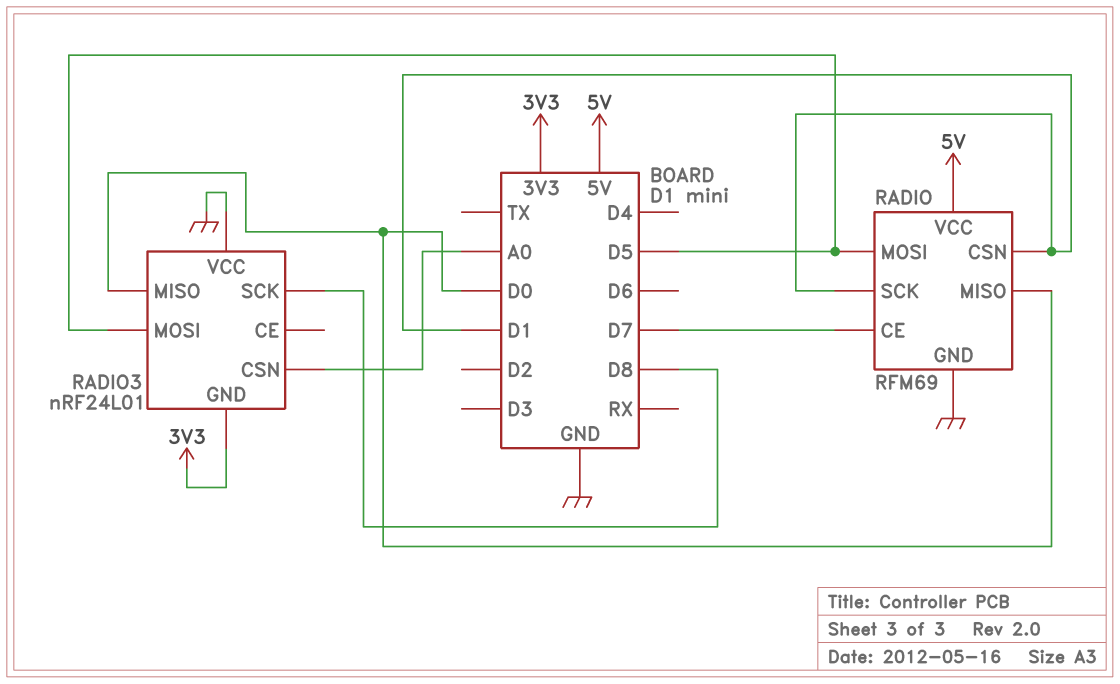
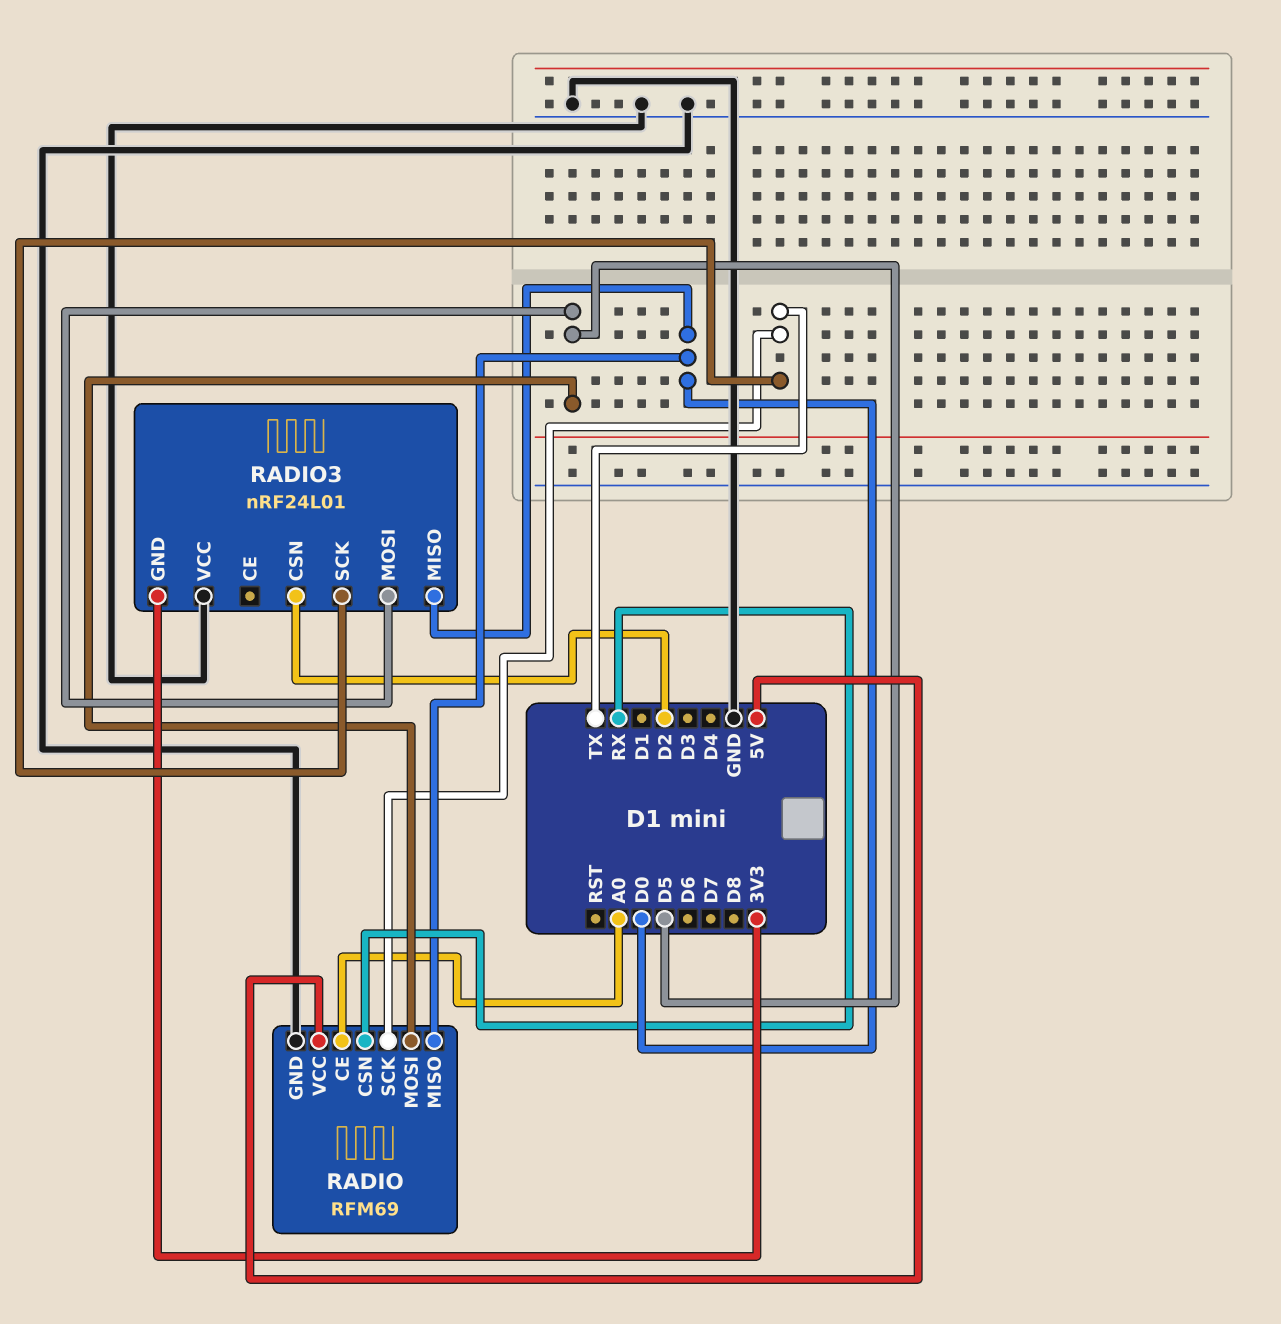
RADIO pin CE: D7 -> A0
RADIO pin CSN: D1 -> RX
RADIO pin SCK: D1 -> TX
RADIO3 pin CSN: A0 -> D2
RADIO3 pin SCK: D8 -> TX

